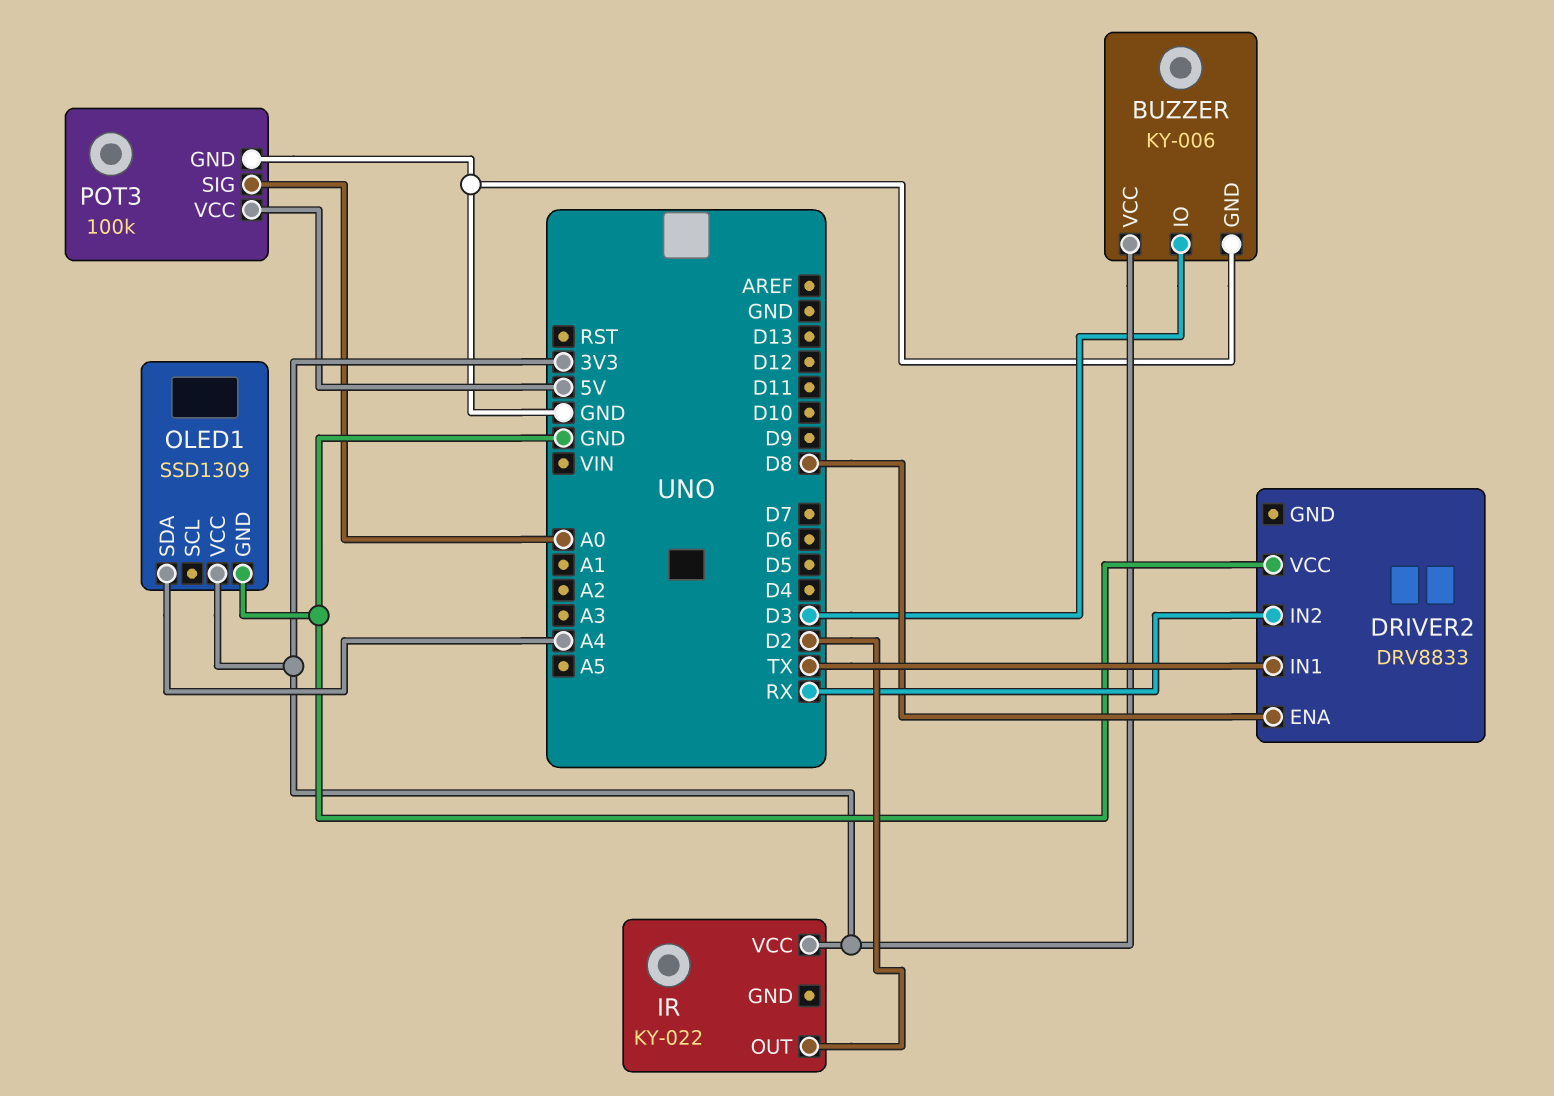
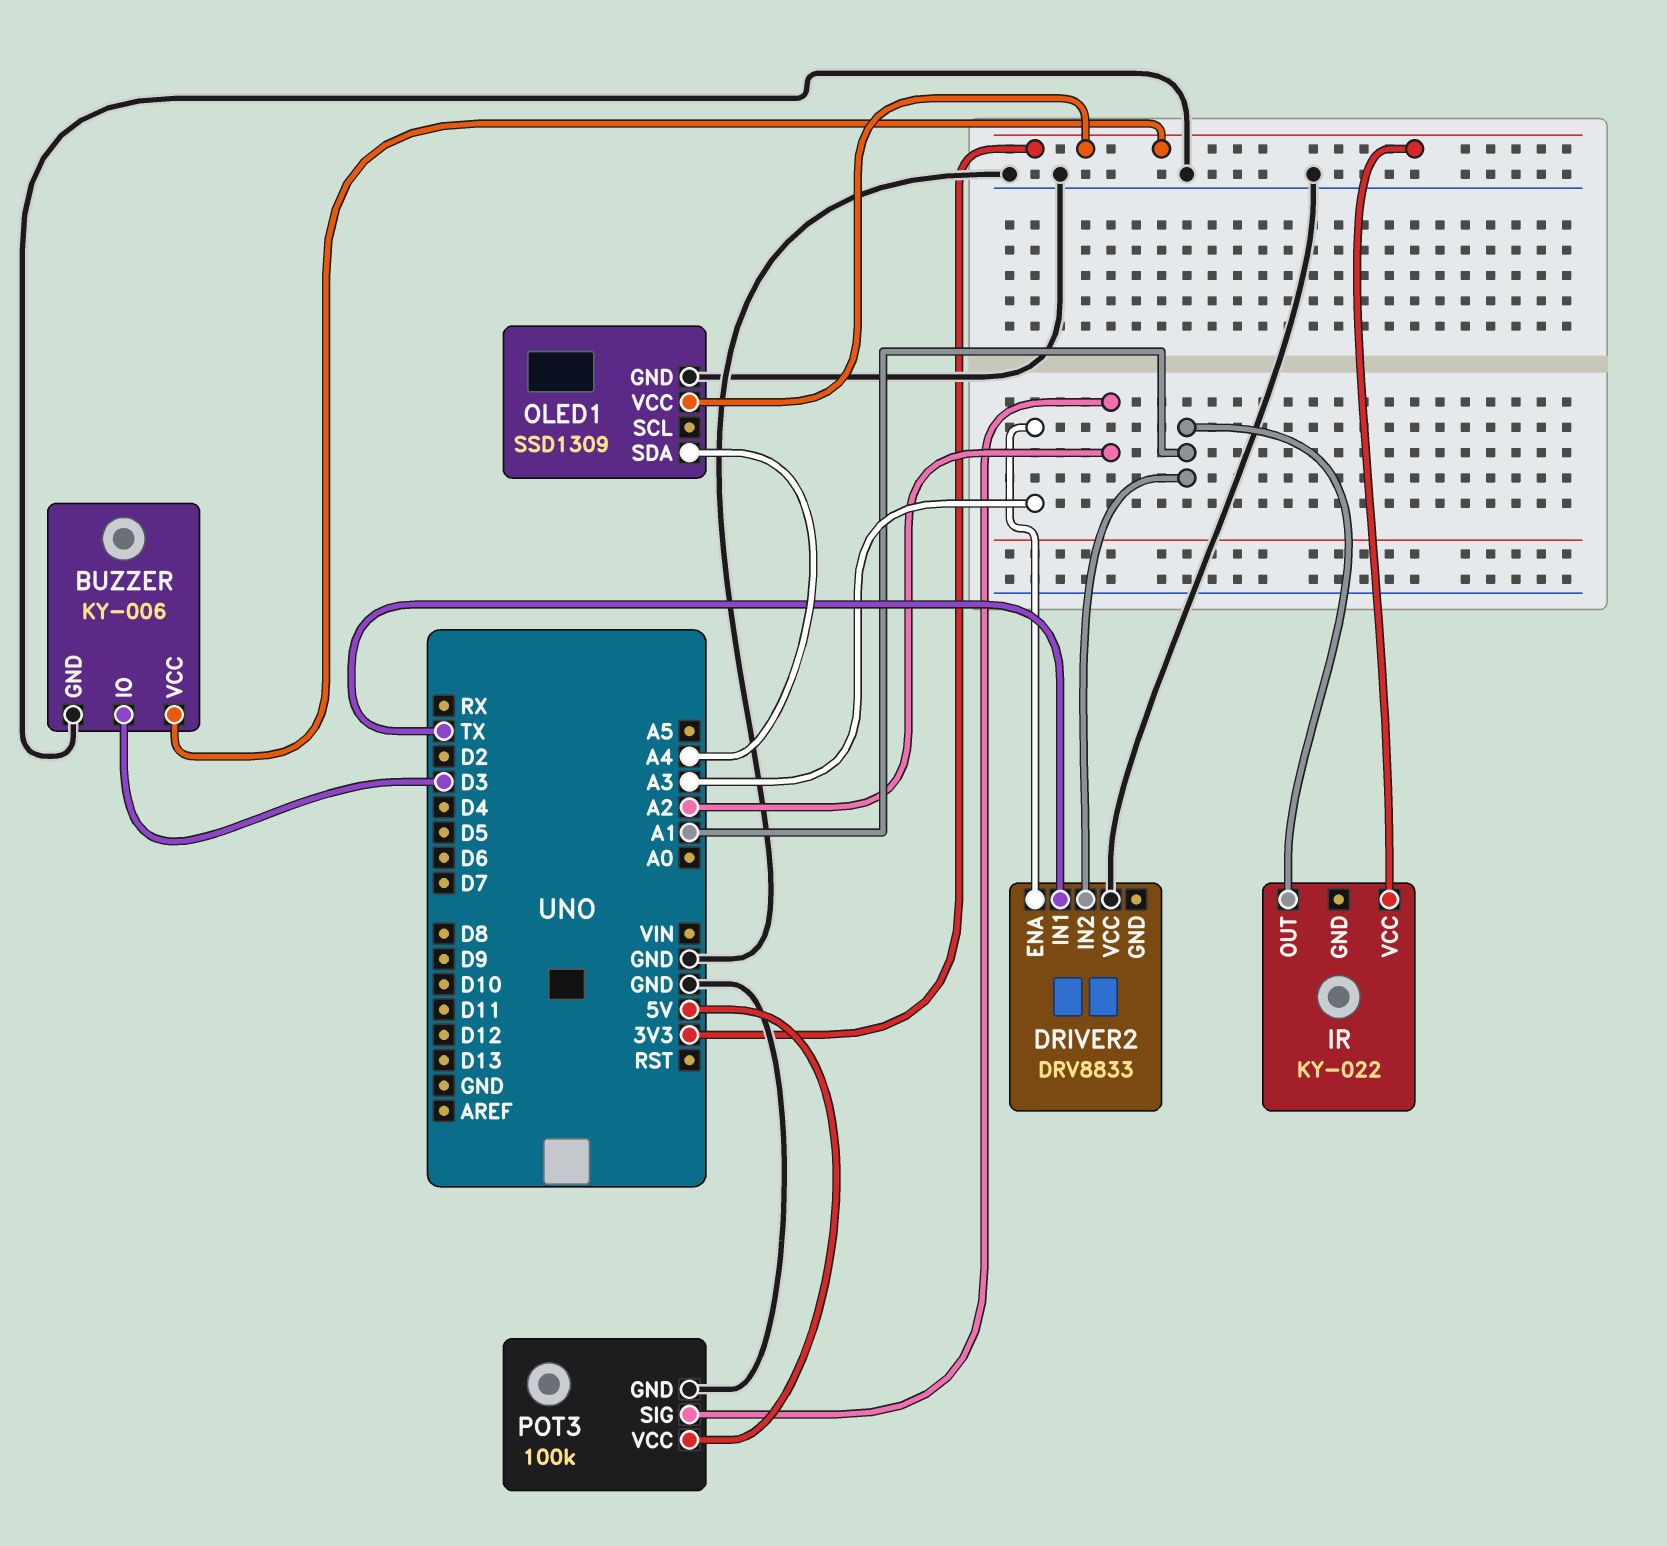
DRIVER2 pin ENA: D8 -> A3
DRIVER2 pin IN2: RX -> A1
IR pin OUT: D2 -> A1
POT3 pin SIG: A0 -> A2

